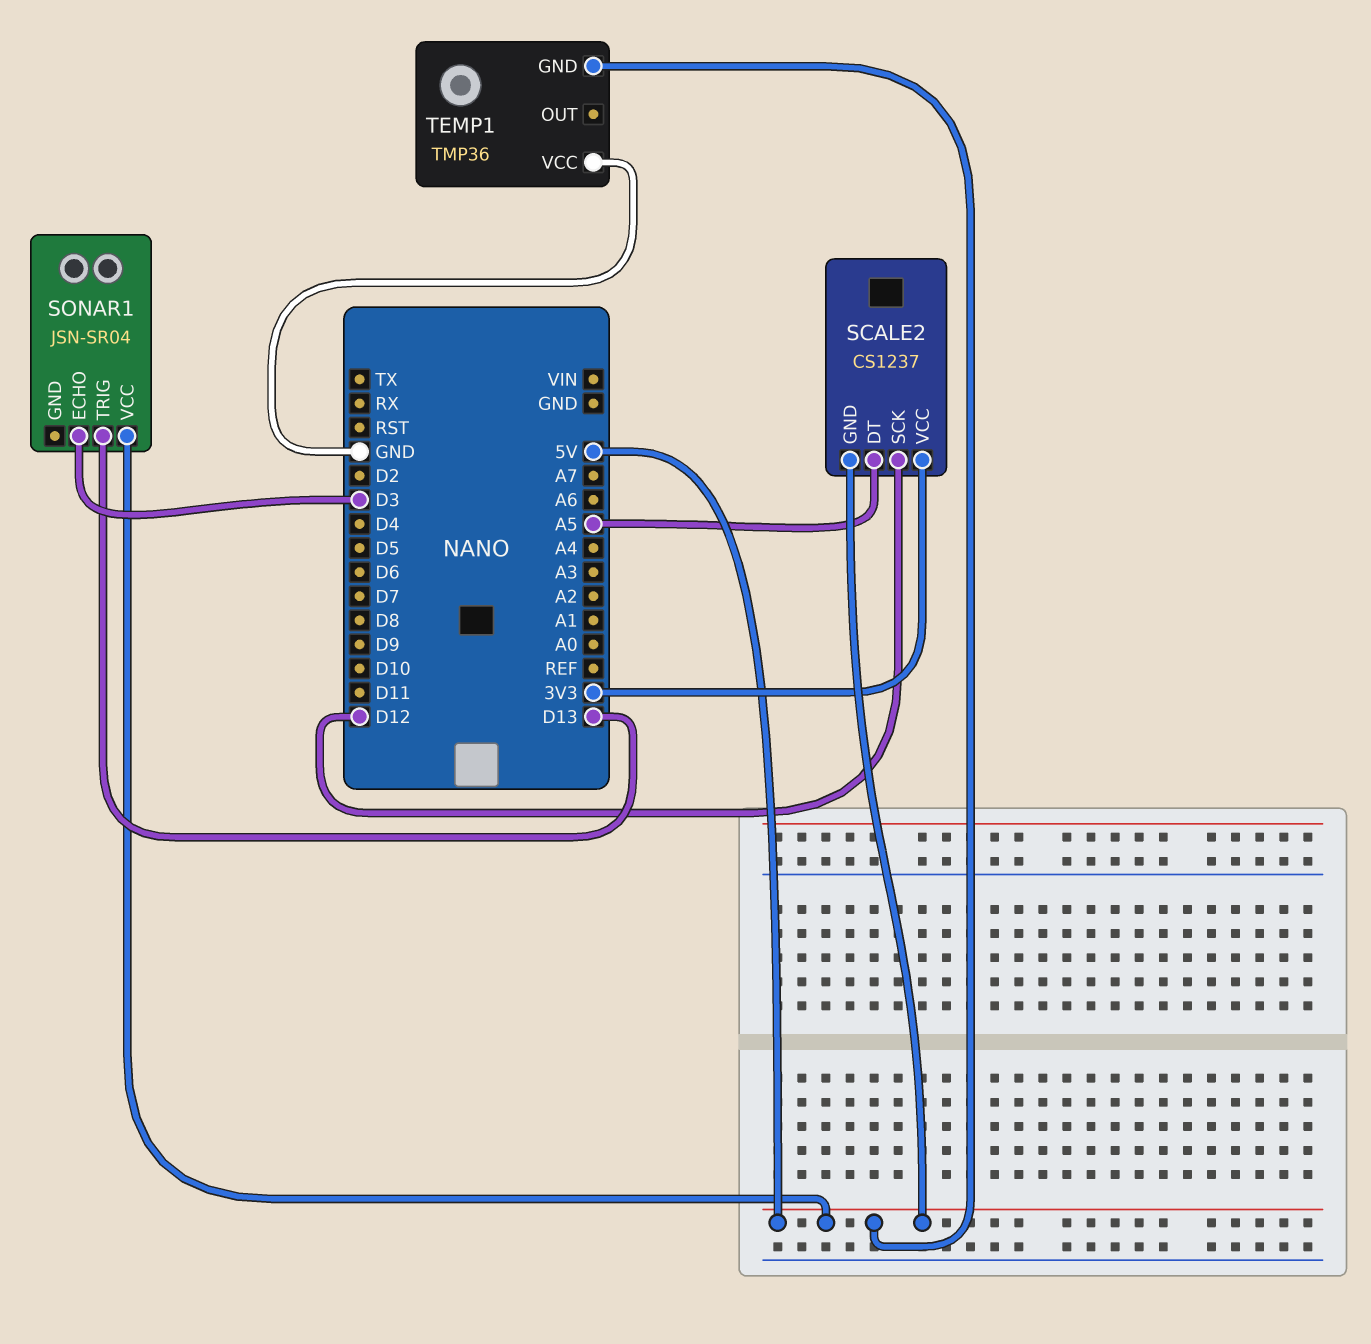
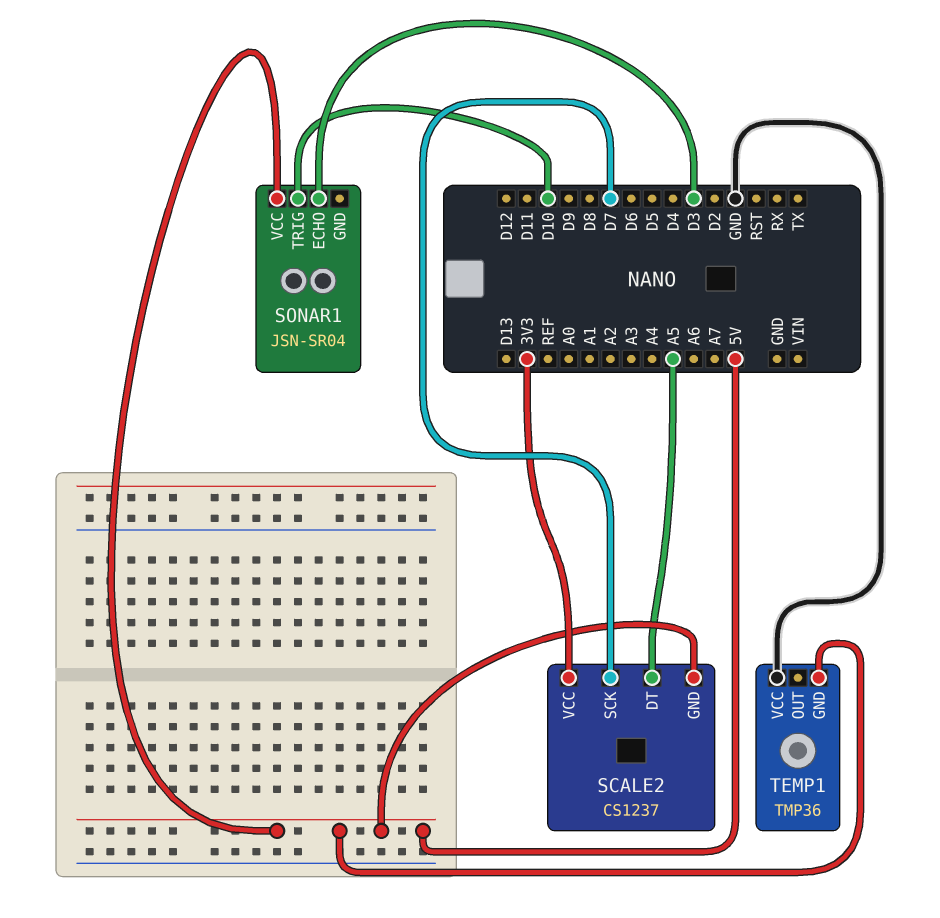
SCALE2 pin SCK: D12 -> D7
SONAR1 pin TRIG: D13 -> D10

